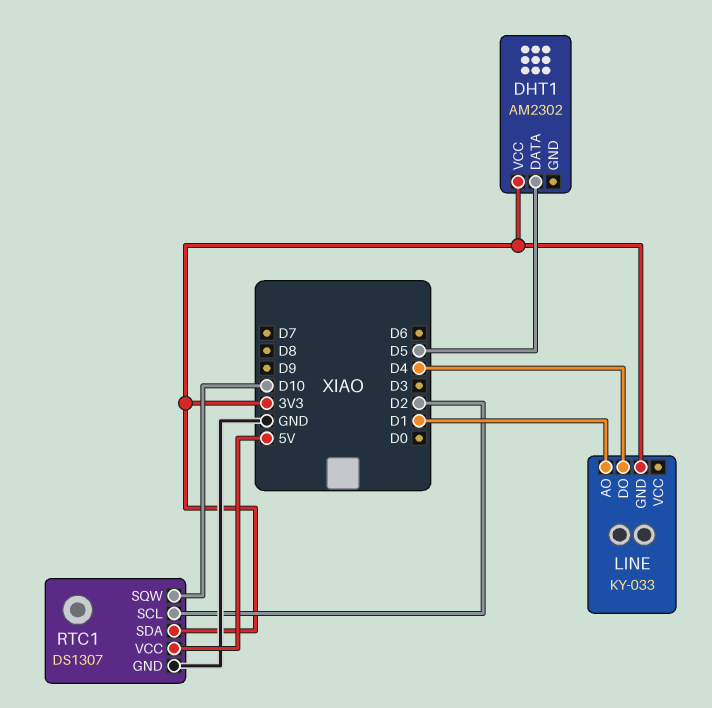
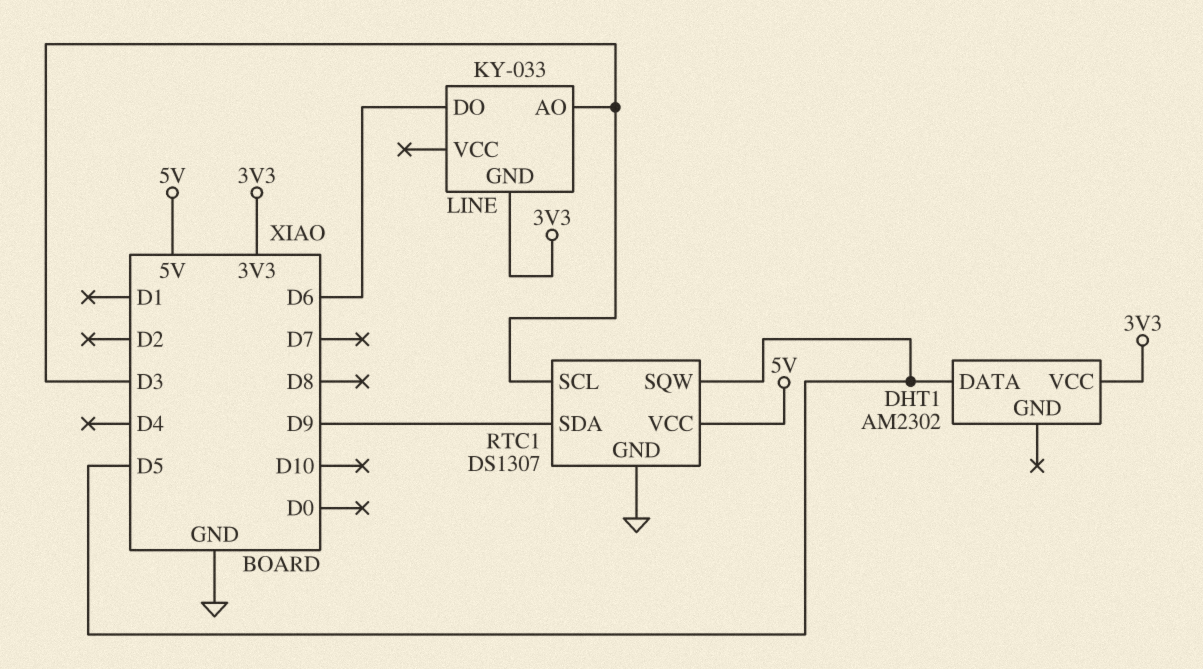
LINE pin AO: D1 -> D3
LINE pin DO: D4 -> D6
RTC1 pin SCL: D2 -> D3
RTC1 pin SDA: 3V3 -> D9
RTC1 pin SQW: D10 -> D5

